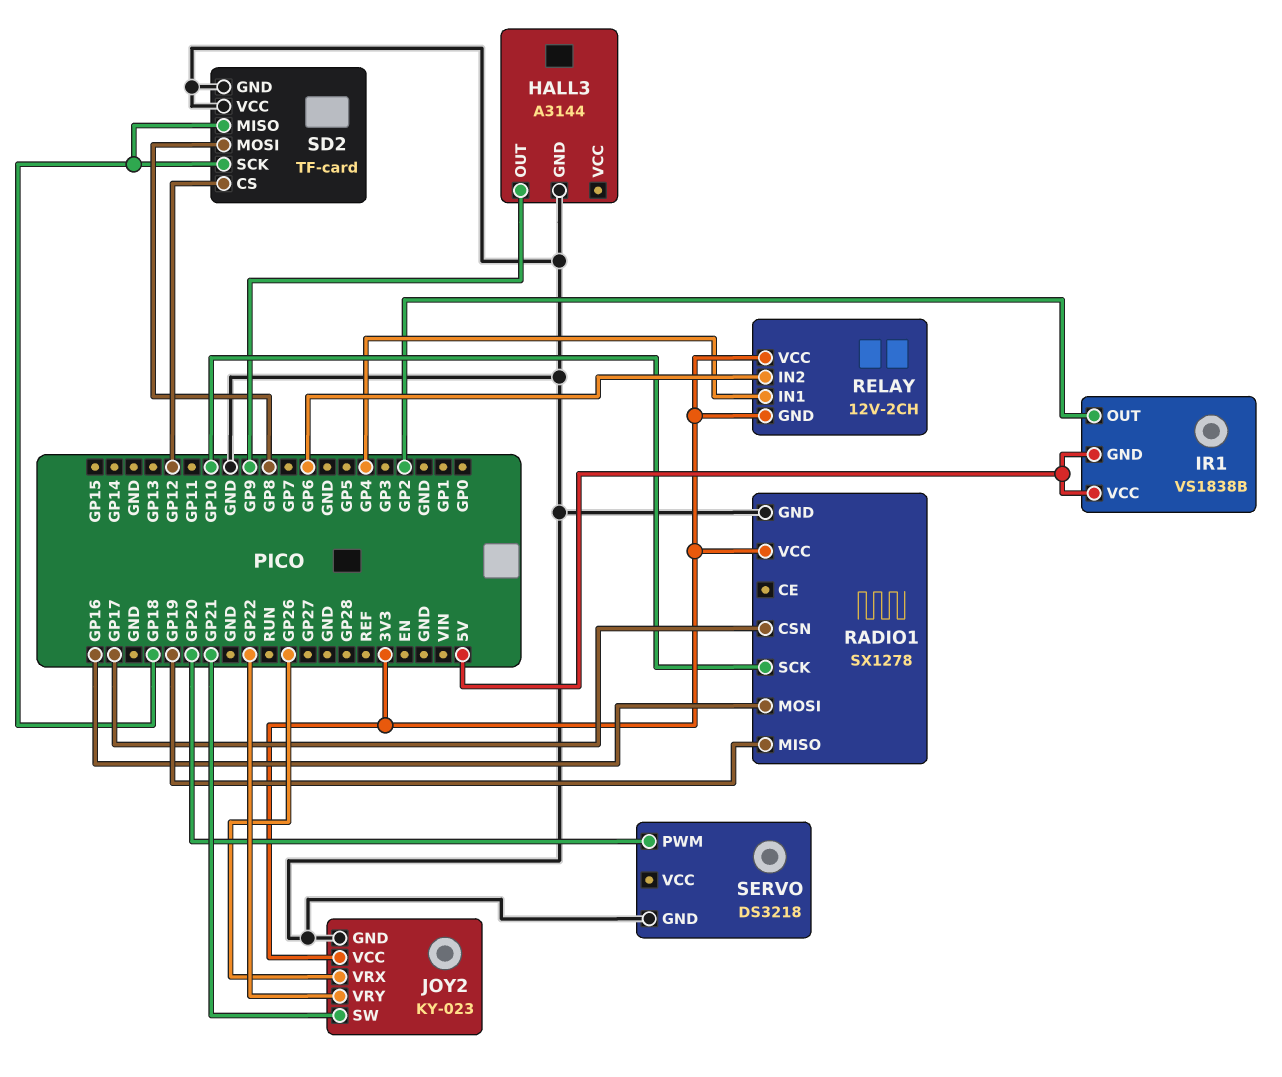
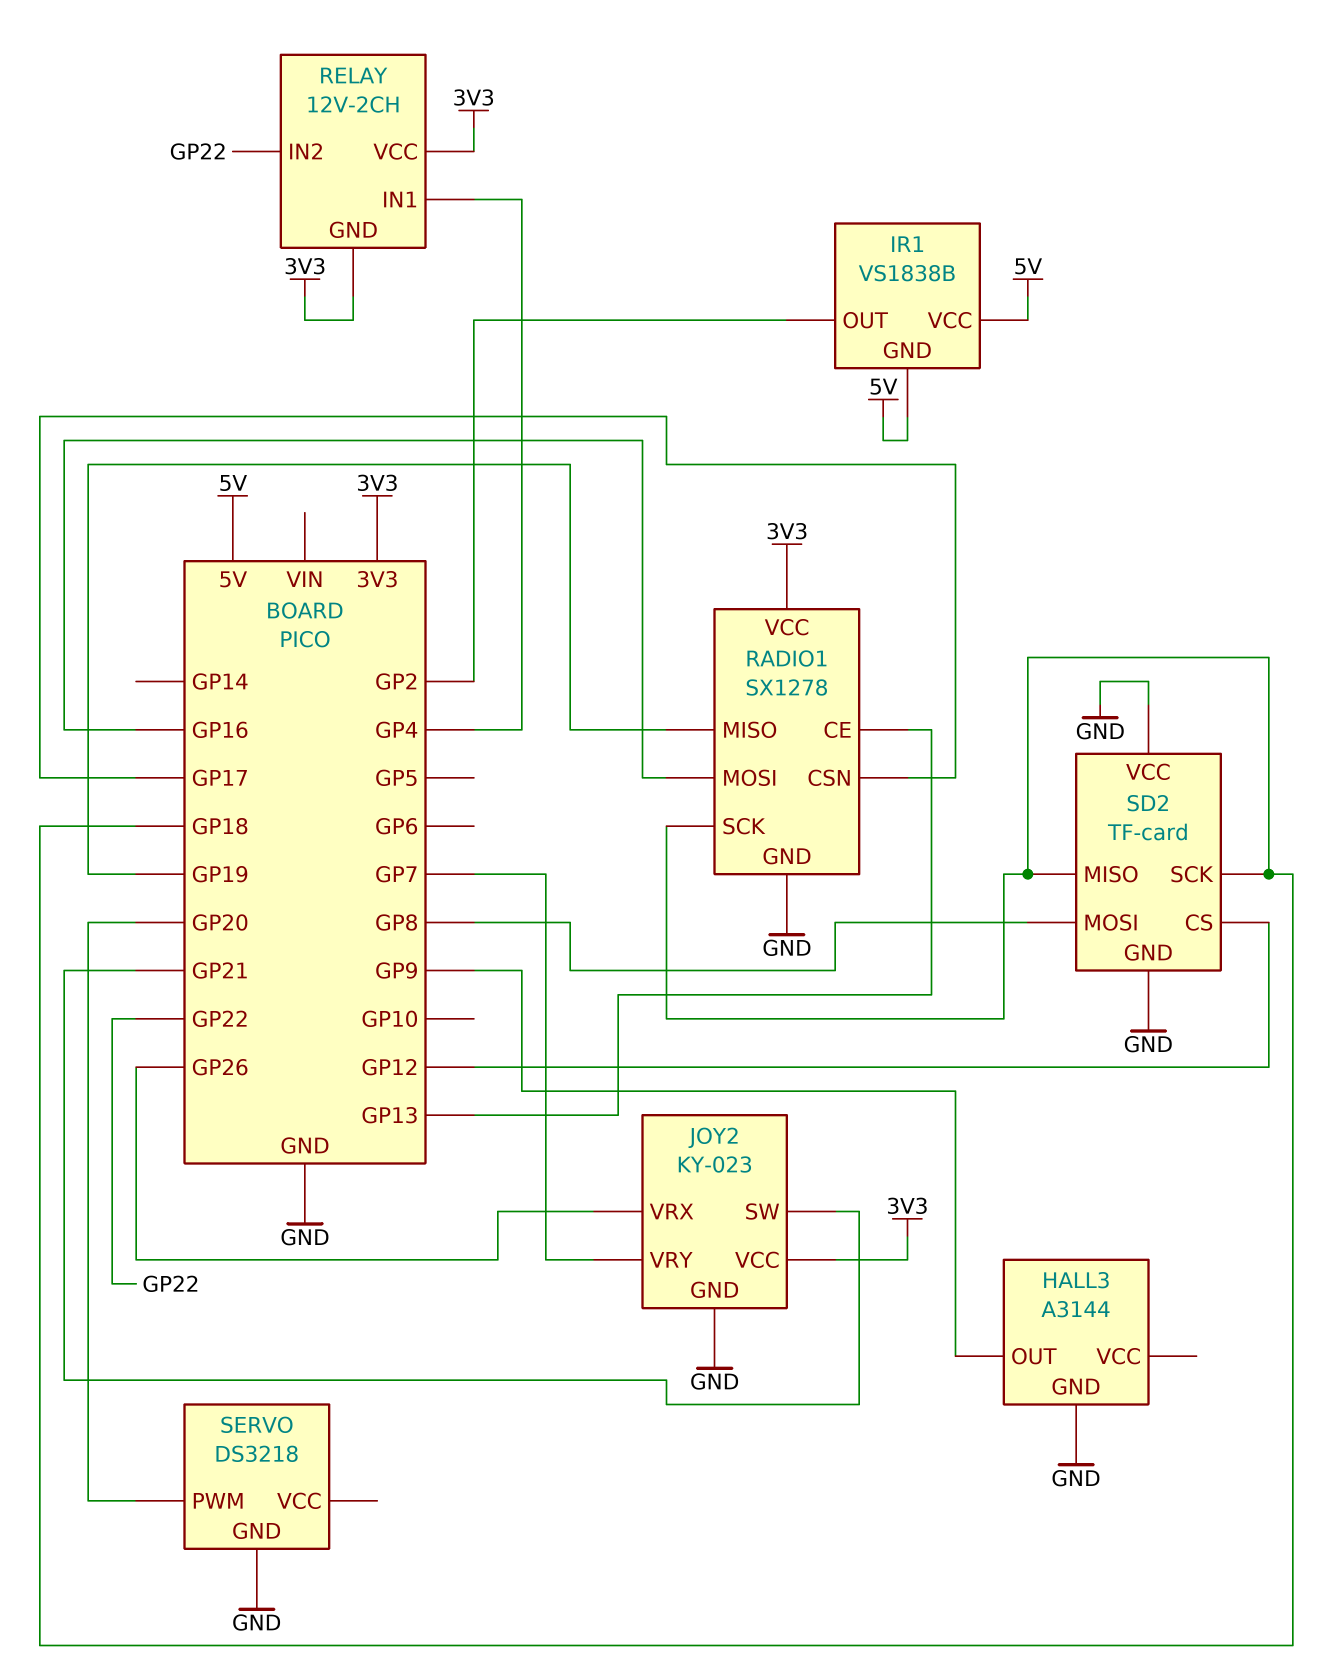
JOY2 pin VRY: GP22 -> GP7
RADIO1 pin CE: none -> GP13
RADIO1 pin SCK: GP10 -> GP18
RELAY pin IN2: GP6 -> GP22

